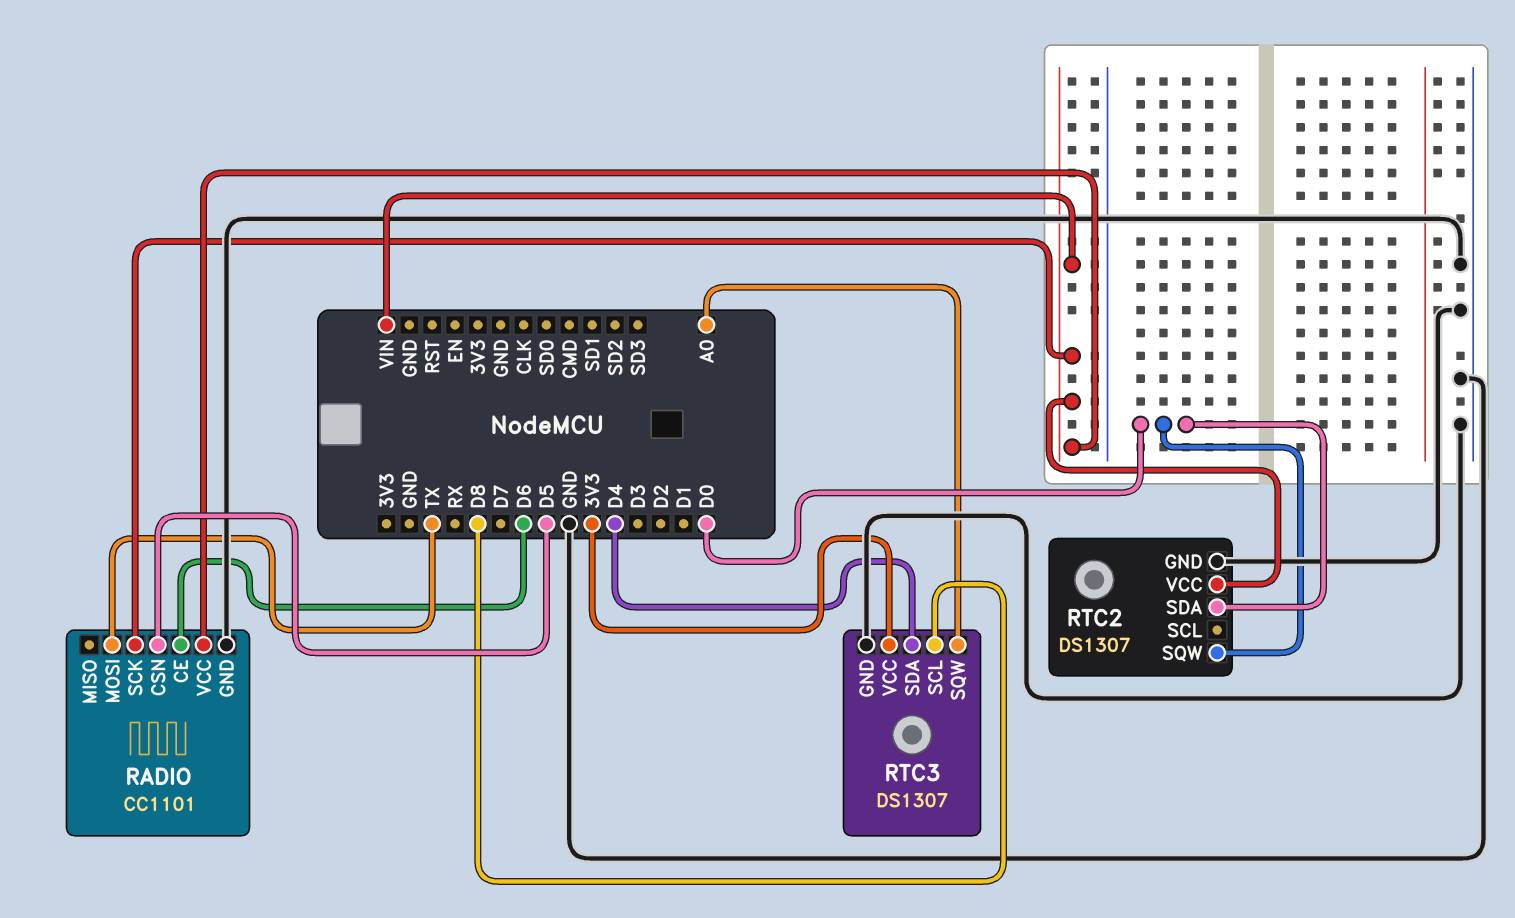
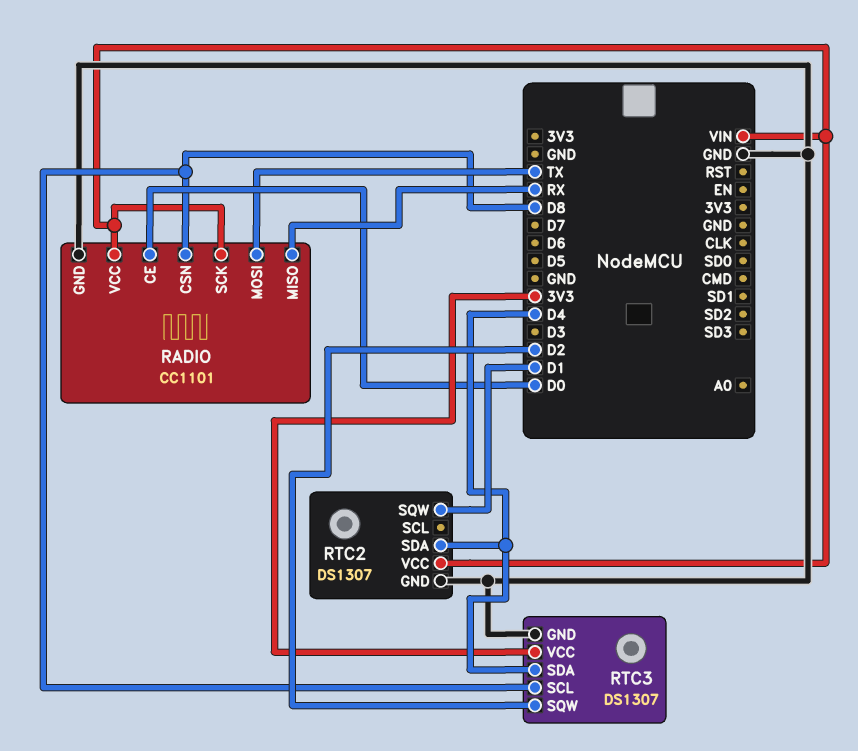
RADIO pin CE: D6 -> D0
RADIO pin CSN: D5 -> D8
RADIO pin MISO: none -> RX
RTC2 pin SDA: D0 -> D4
RTC2 pin SQW: D0 -> D1
RTC3 pin SQW: A0 -> D2

